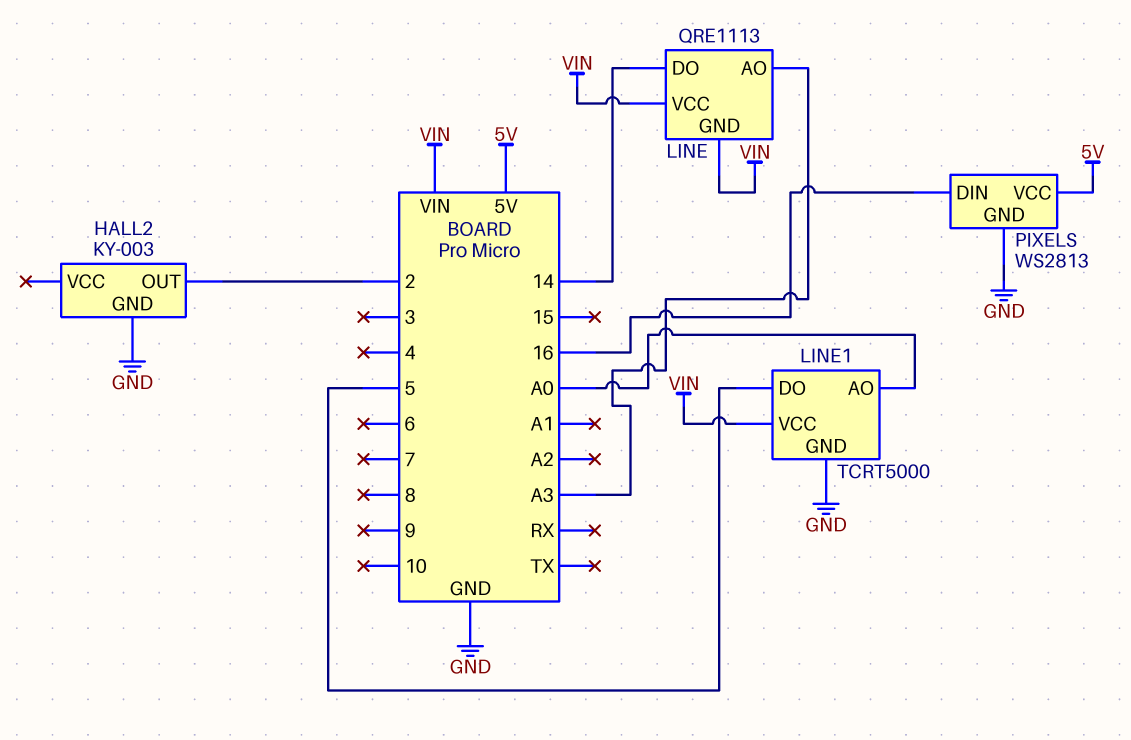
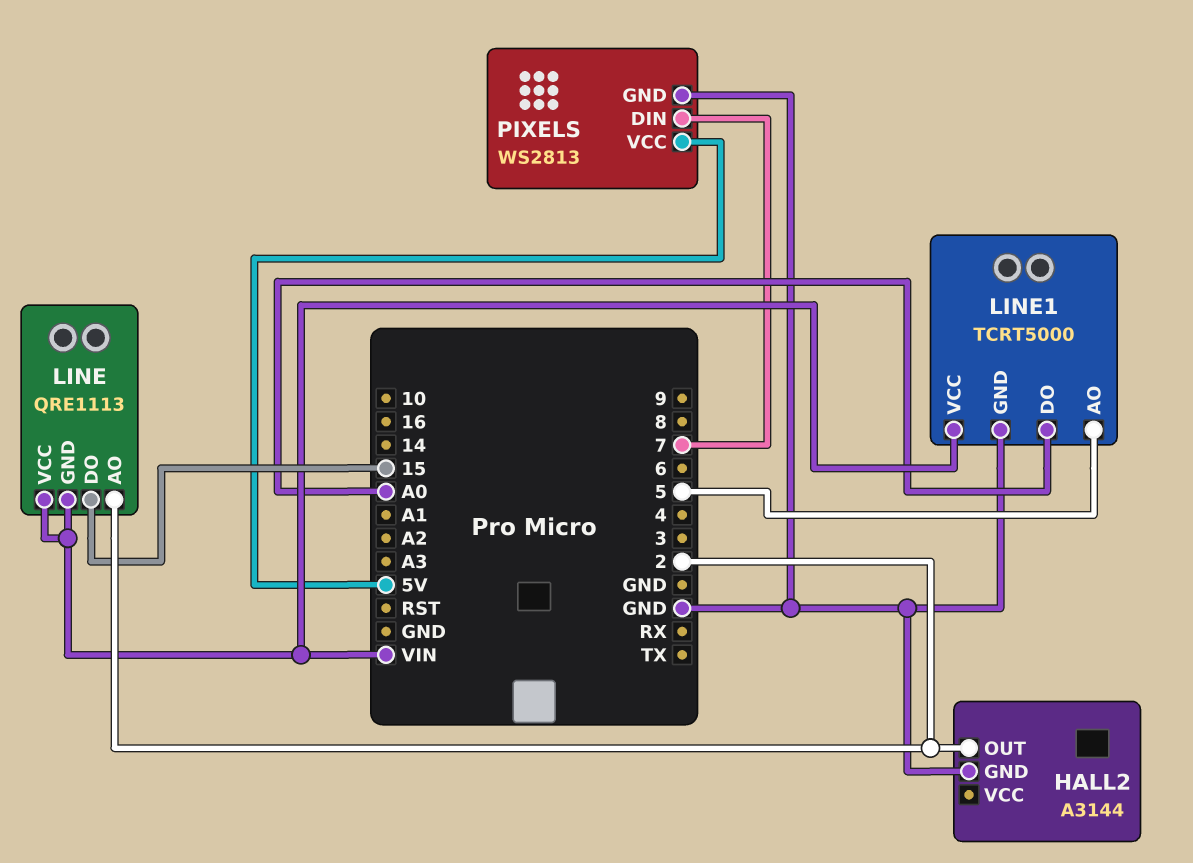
HALL2: KY-003 -> A3144
LINE pin AO: A3 -> 2
LINE pin DO: 14 -> 15
LINE1 pin AO: A0 -> 5
LINE1 pin DO: 5 -> A0
PIXELS pin DIN: 16 -> 7

